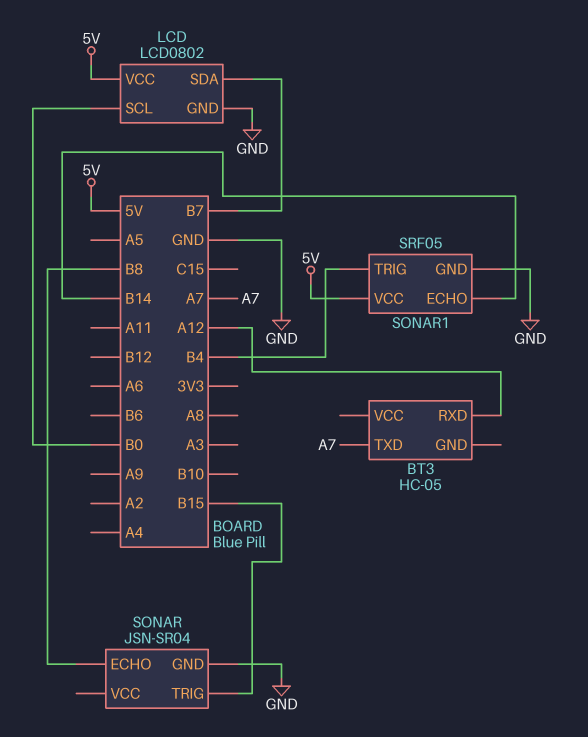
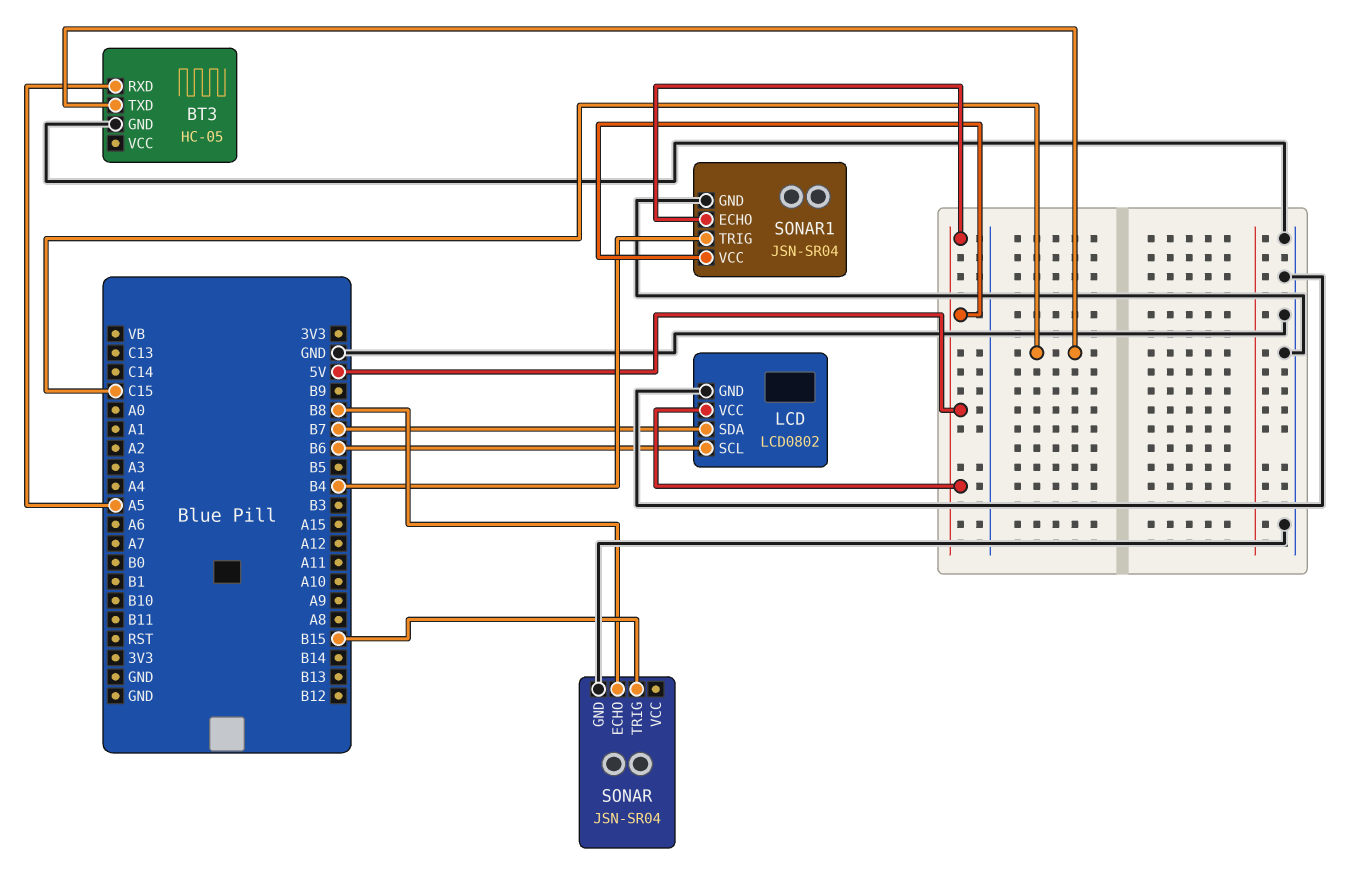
BT3 pin GND: none -> GND
BT3 pin RXD: A12 -> A5
BT3 pin TXD: A7 -> C15
LCD pin SCL: B0 -> B6
SONAR1: SRF05 -> JSN-SR04
SONAR1 pin ECHO: B14 -> 5V

